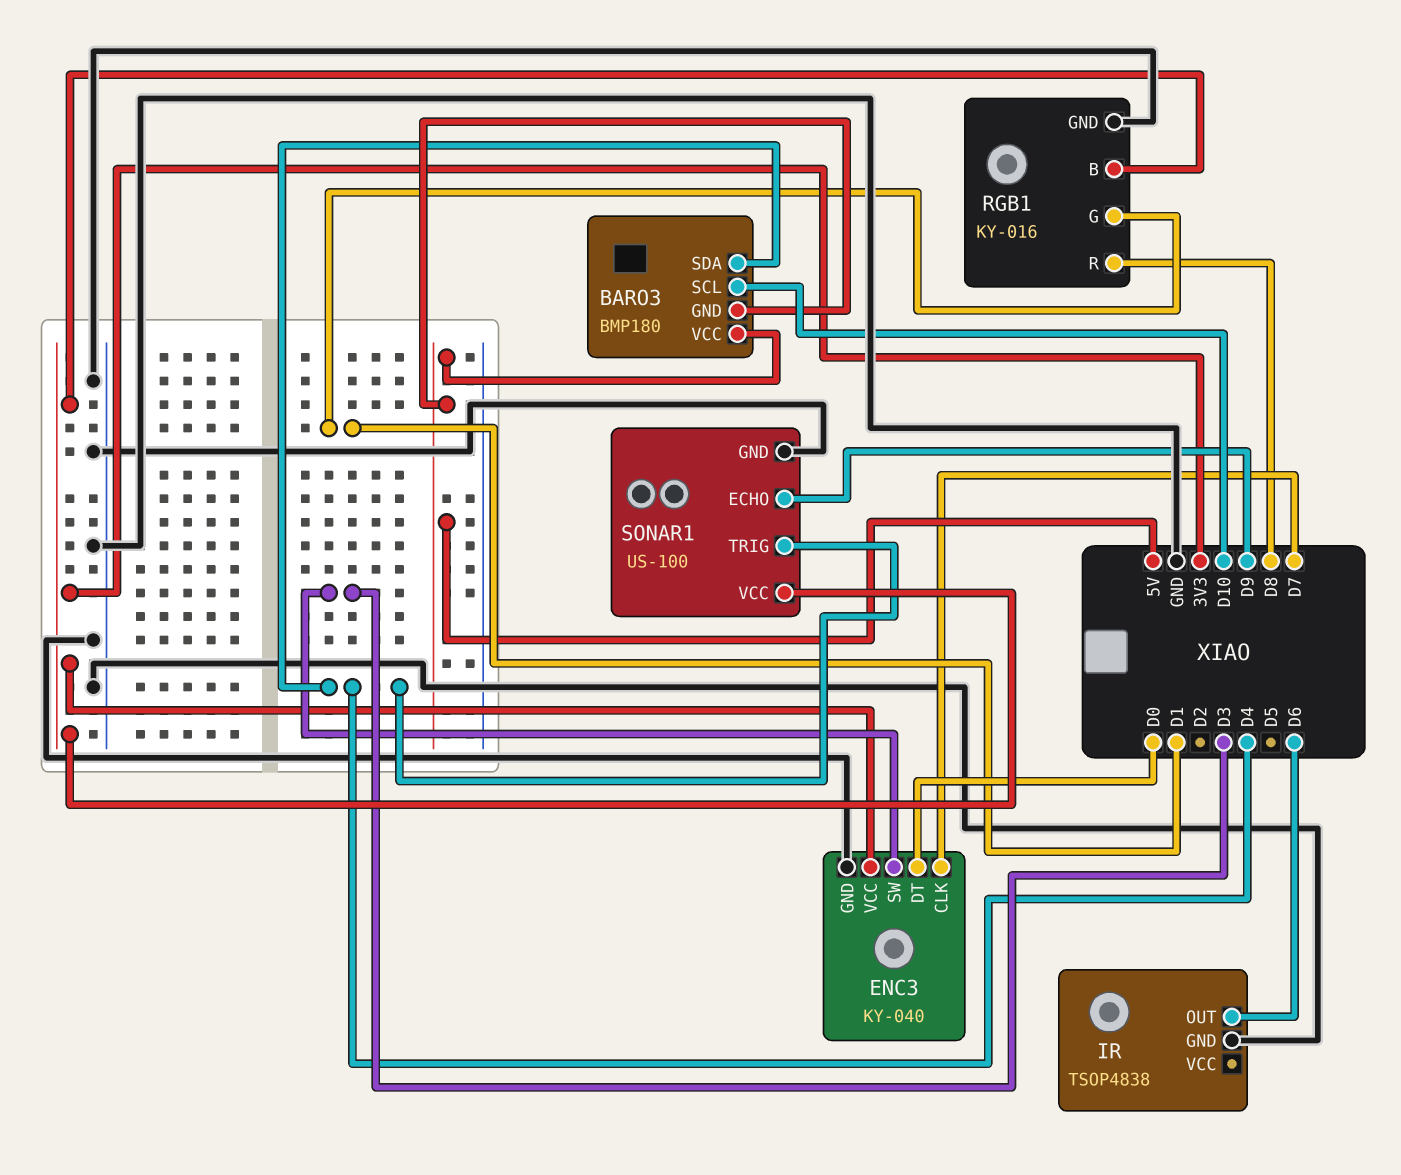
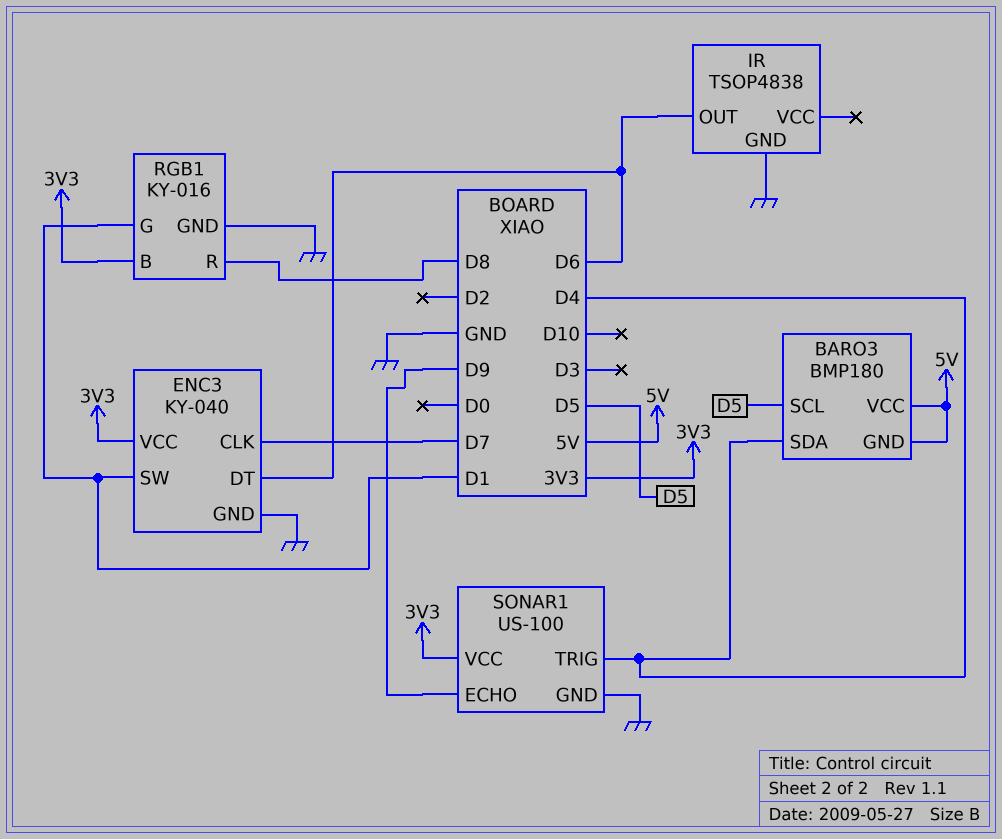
BARO3 pin SCL: D10 -> D5
ENC3 pin DT: D0 -> D6
ENC3 pin SW: D3 -> D1

